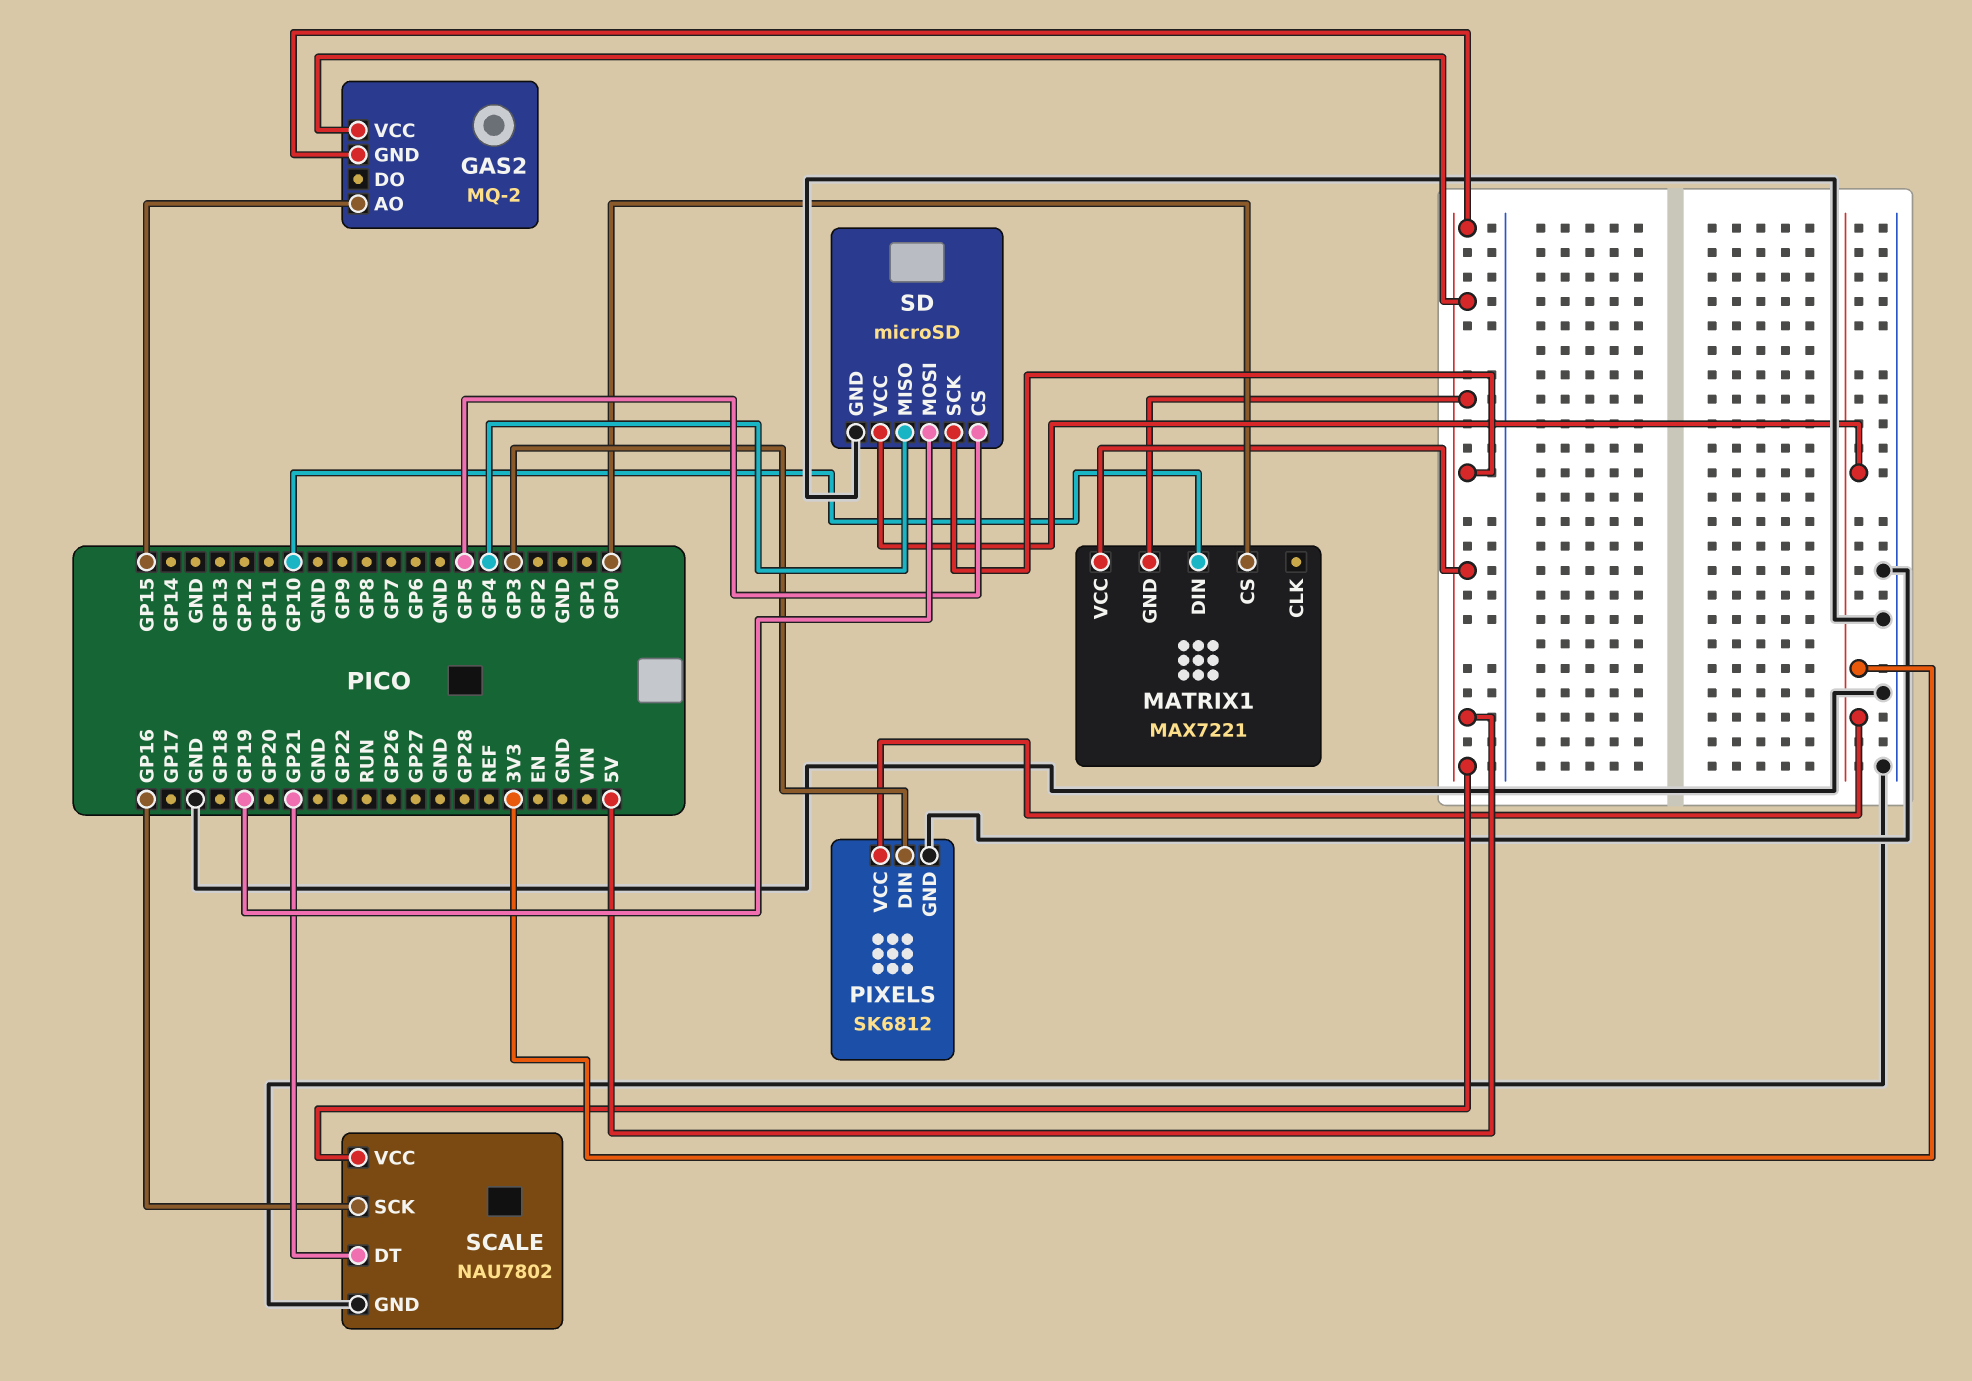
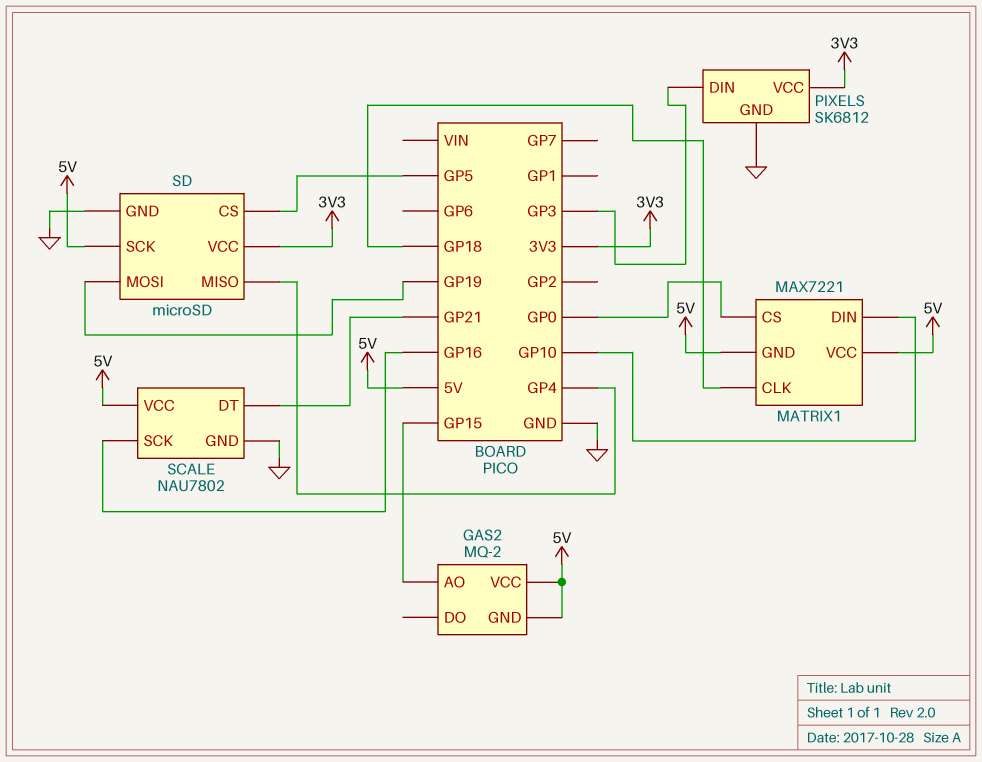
MATRIX1 pin CLK: none -> GP18

